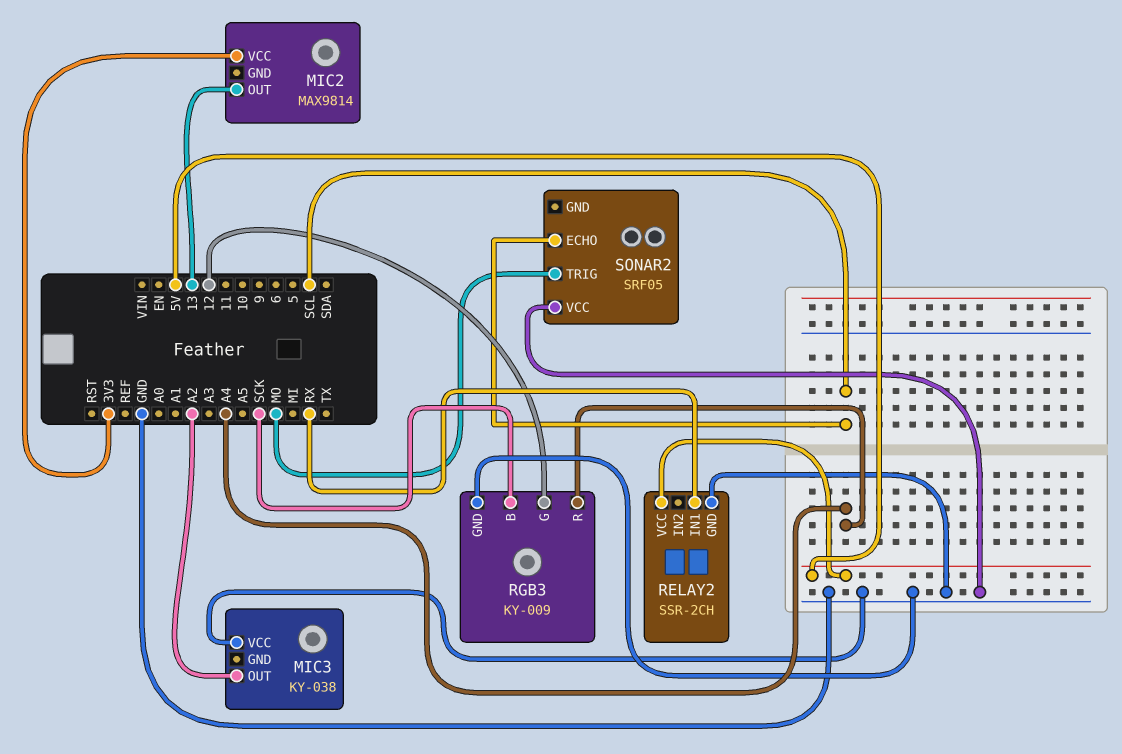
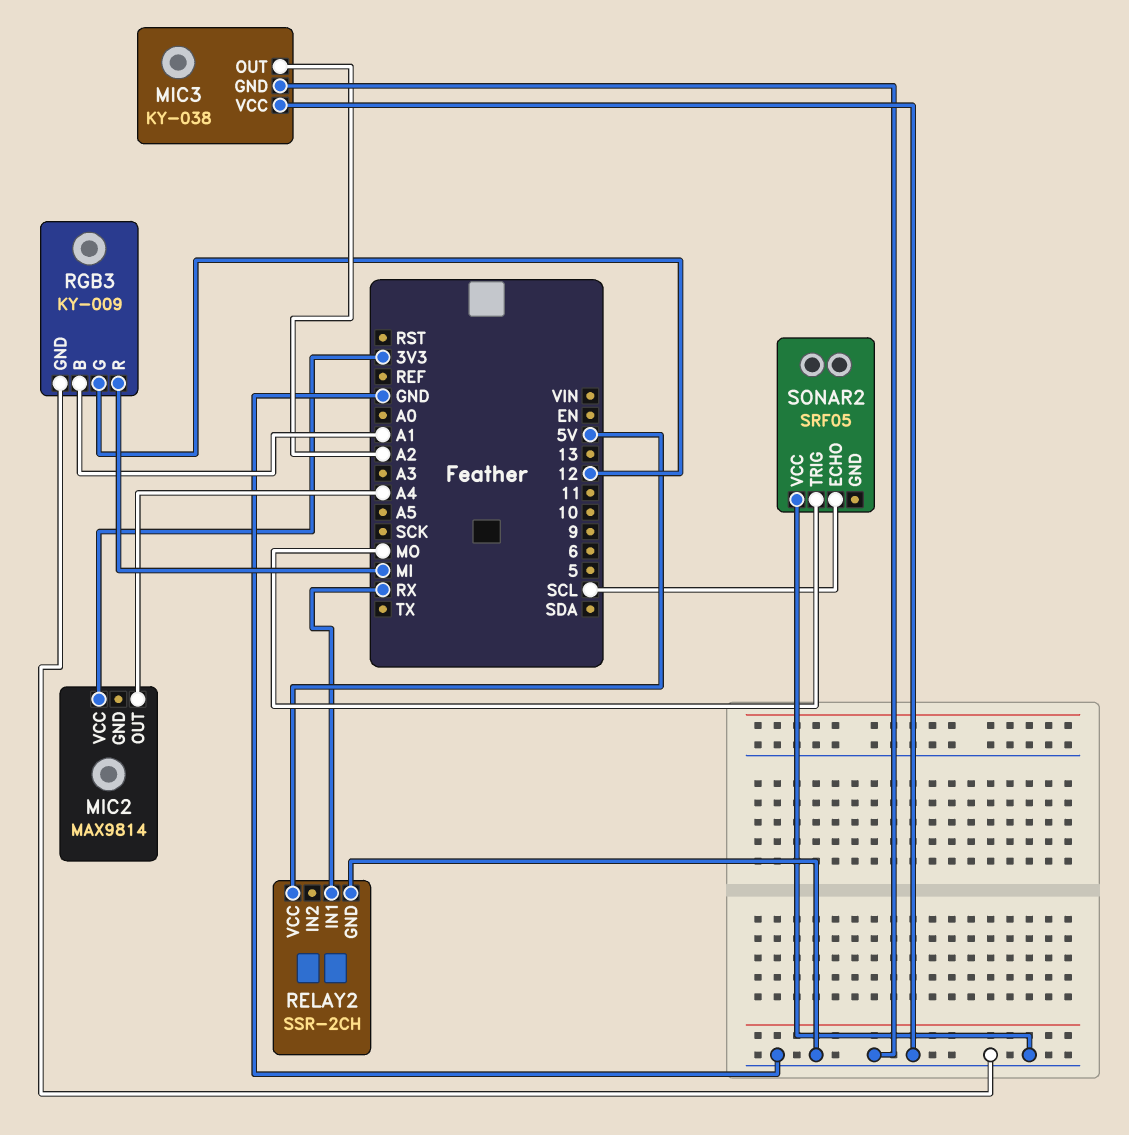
MIC2 pin OUT: 13 -> A4
MIC3 pin GND: none -> GND
RGB3 pin B: SCK -> A1
RGB3 pin R: A4 -> MI

